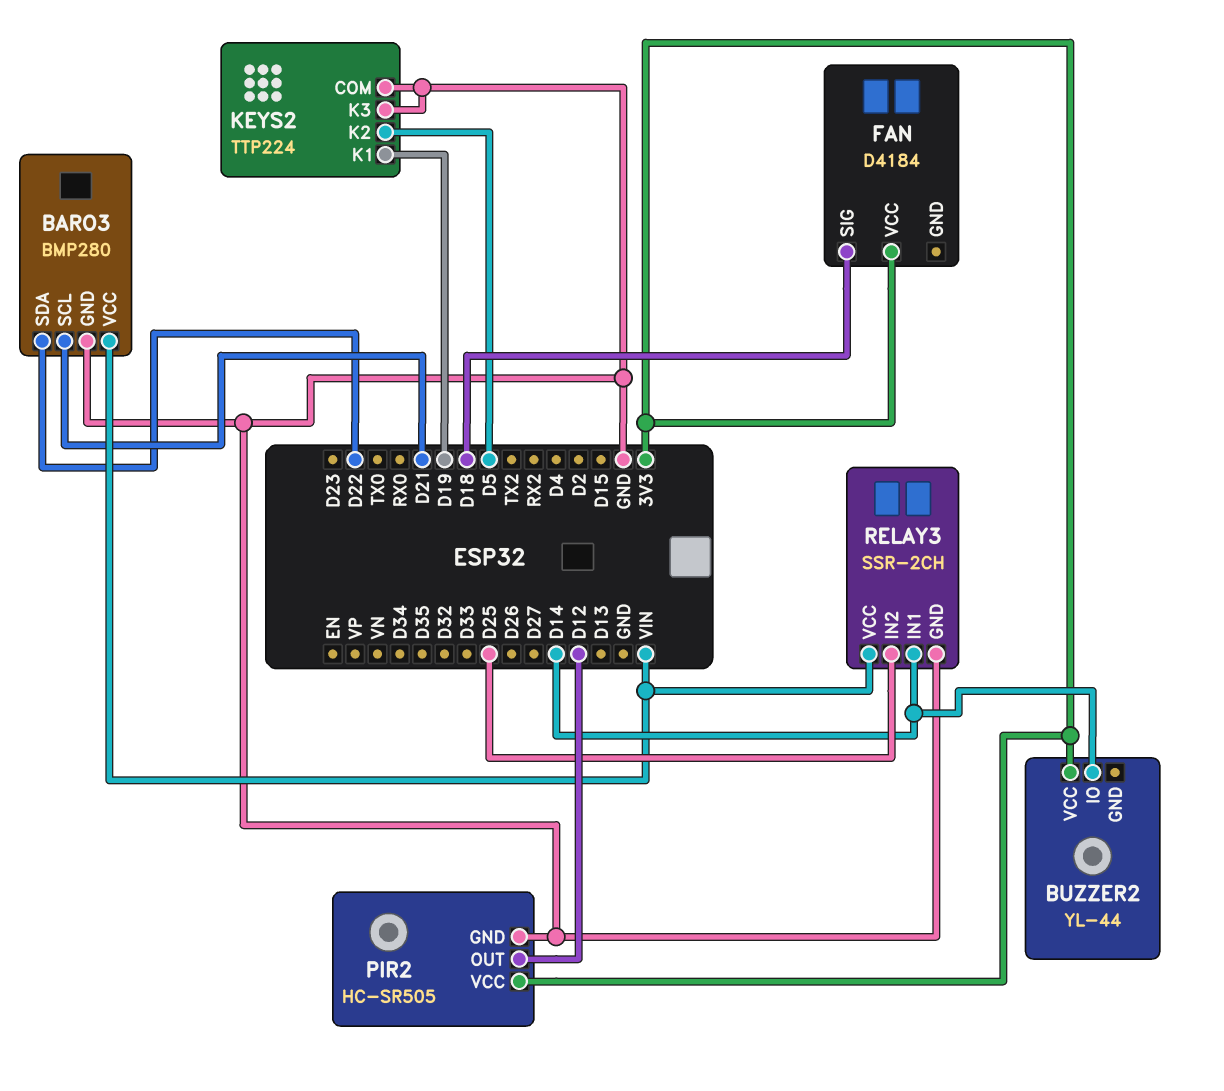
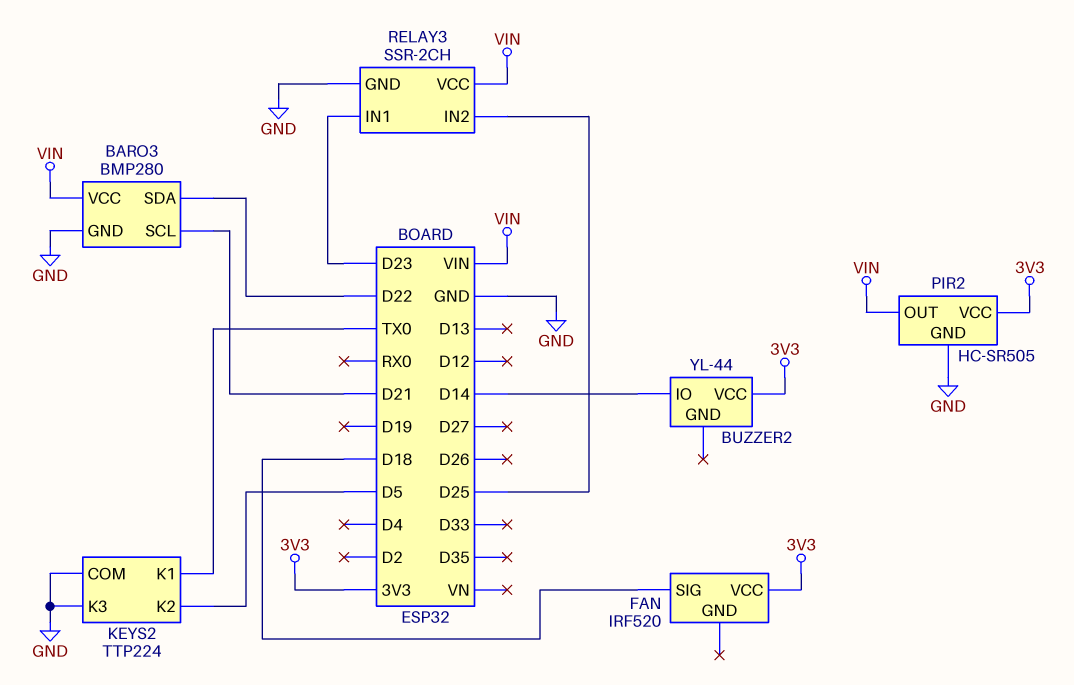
FAN: D4184 -> IRF520
KEYS2 pin K1: D19 -> TX0
PIR2 pin OUT: D12 -> VIN
RELAY3 pin IN1: D14 -> D23

